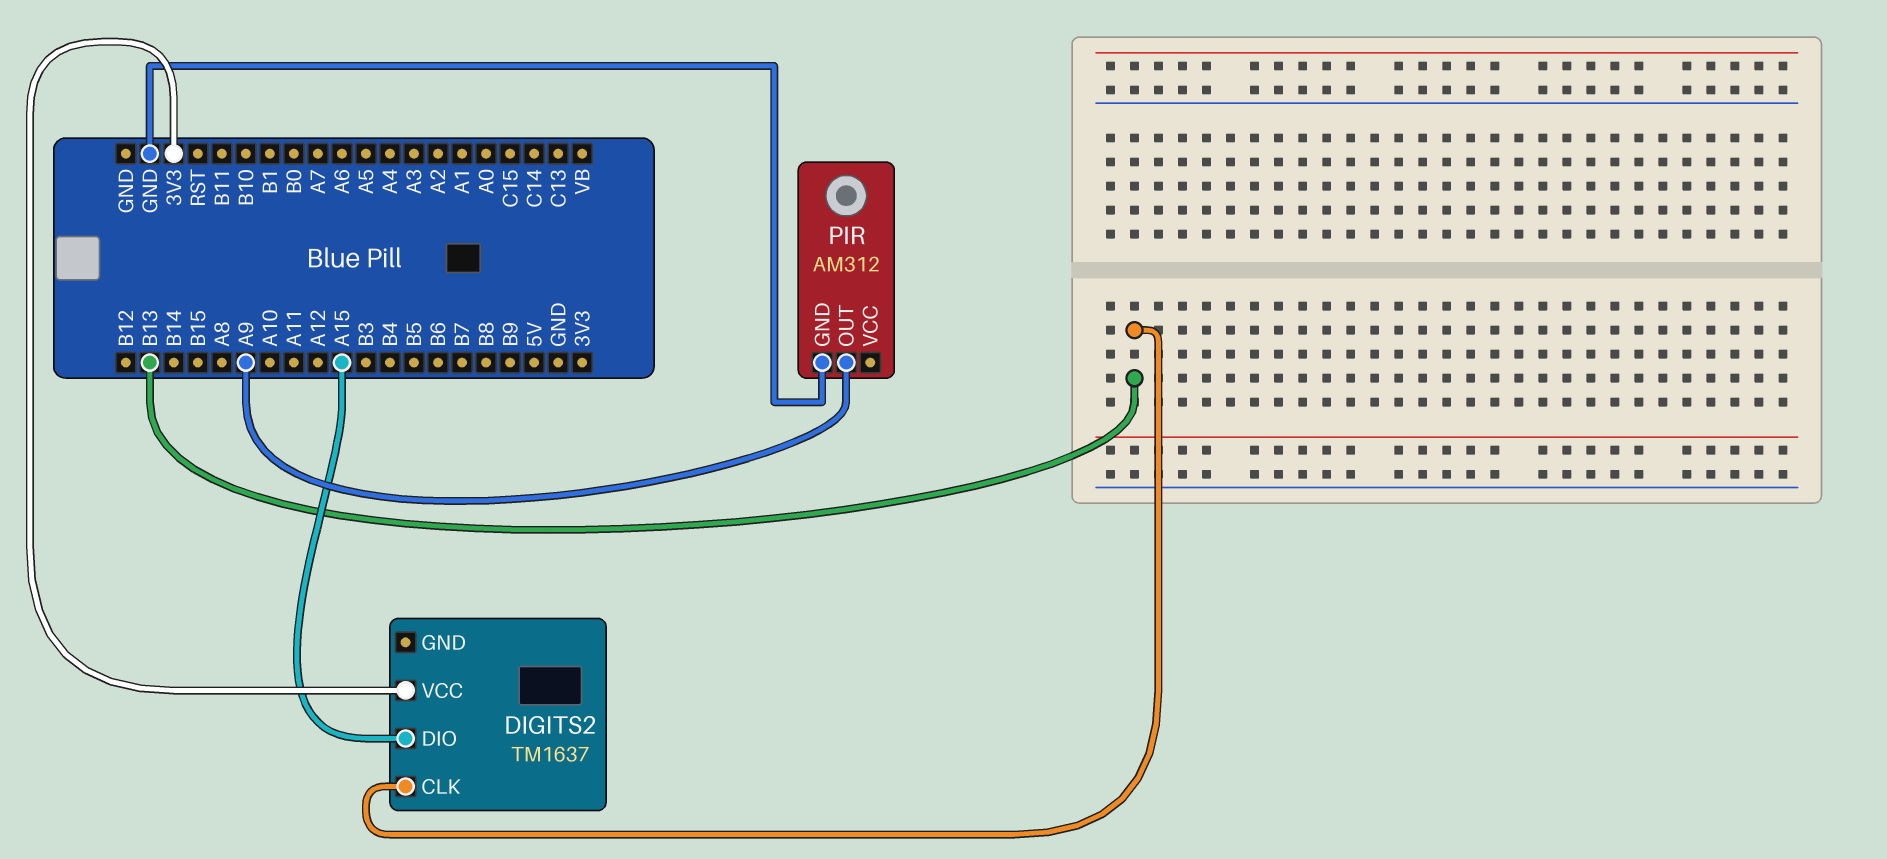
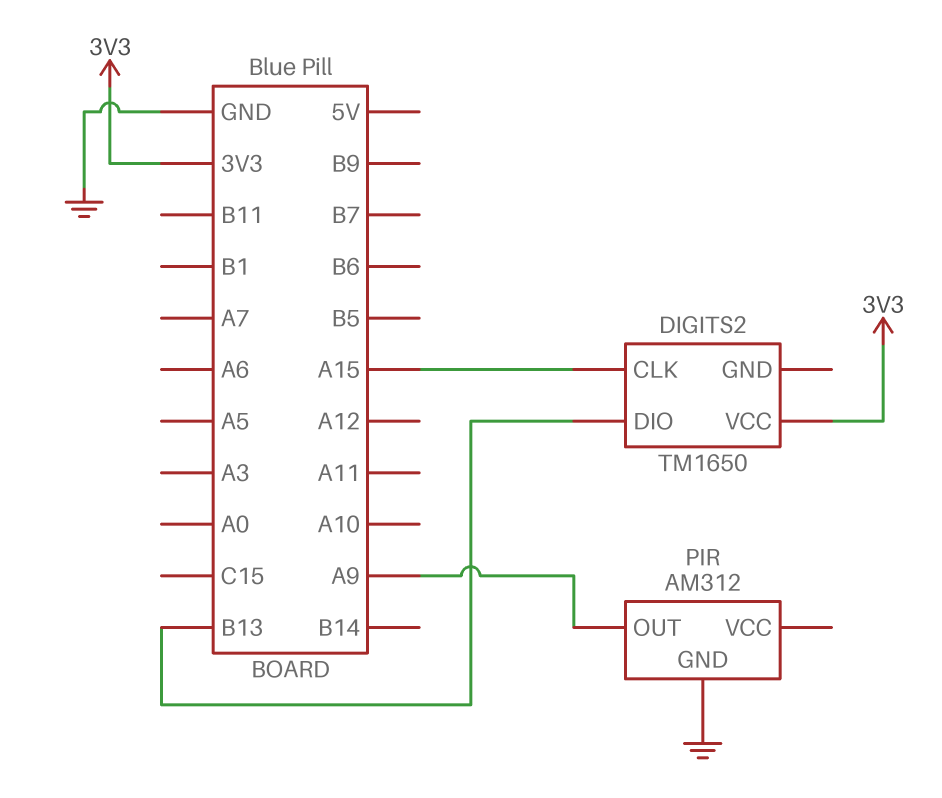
DIGITS2: TM1637 -> TM1650
DIGITS2 pin CLK: B13 -> A15
DIGITS2 pin DIO: A15 -> B13

